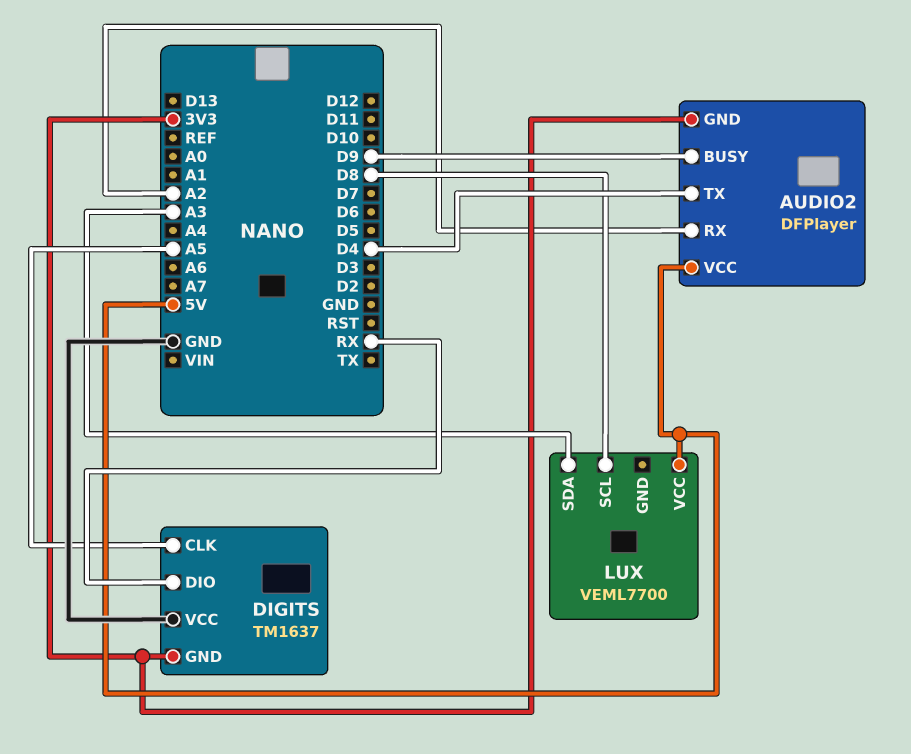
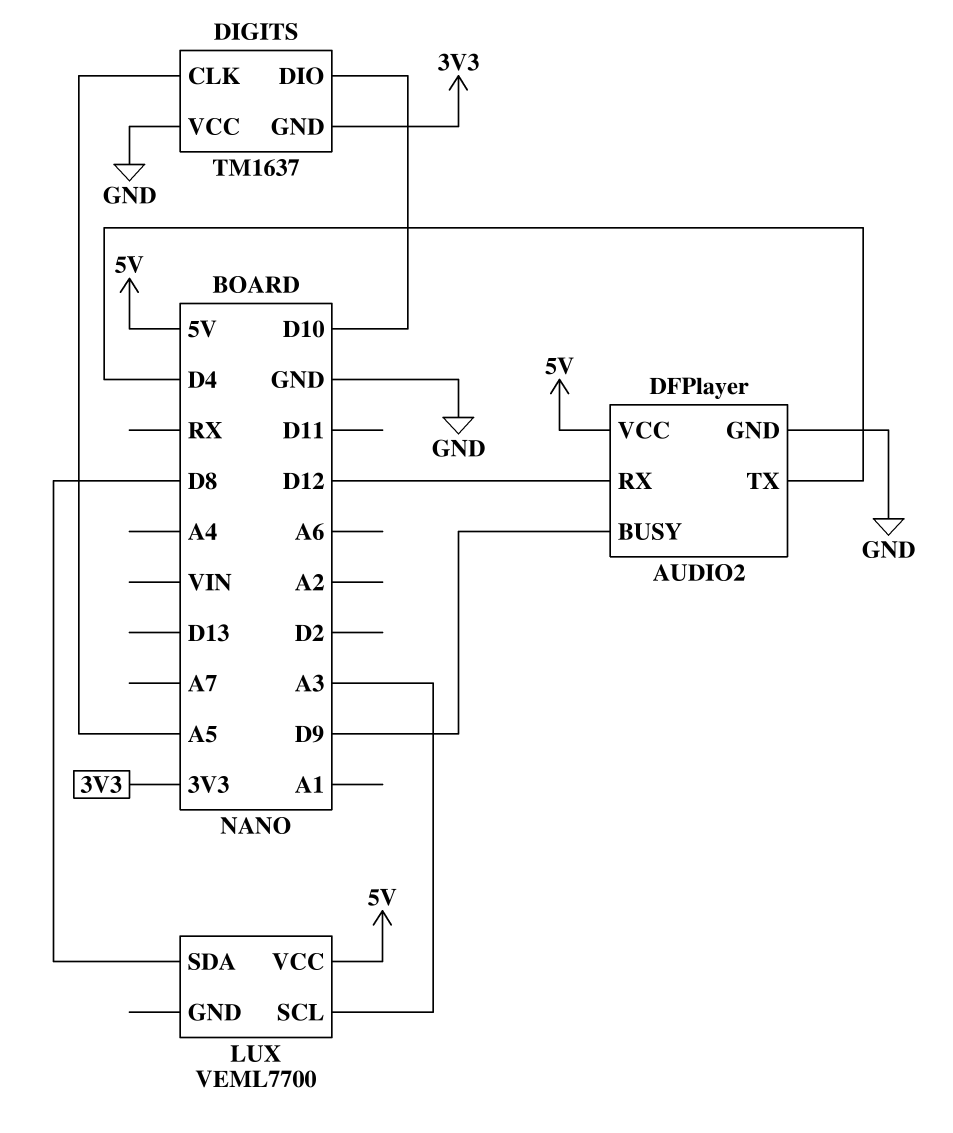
AUDIO2 pin GND: 3V3 -> GND
AUDIO2 pin RX: A2 -> D12
DIGITS pin DIO: RX -> D10
LUX pin SCL: D8 -> A3
LUX pin SDA: A3 -> D8

